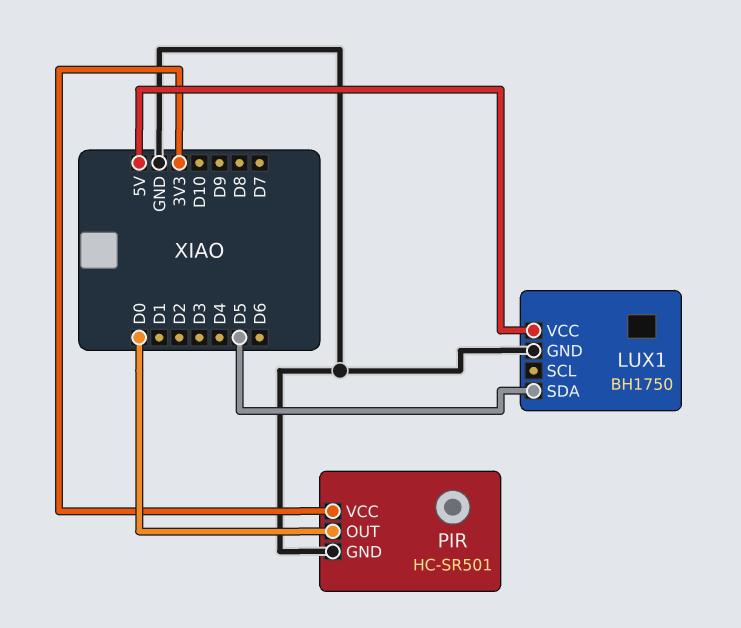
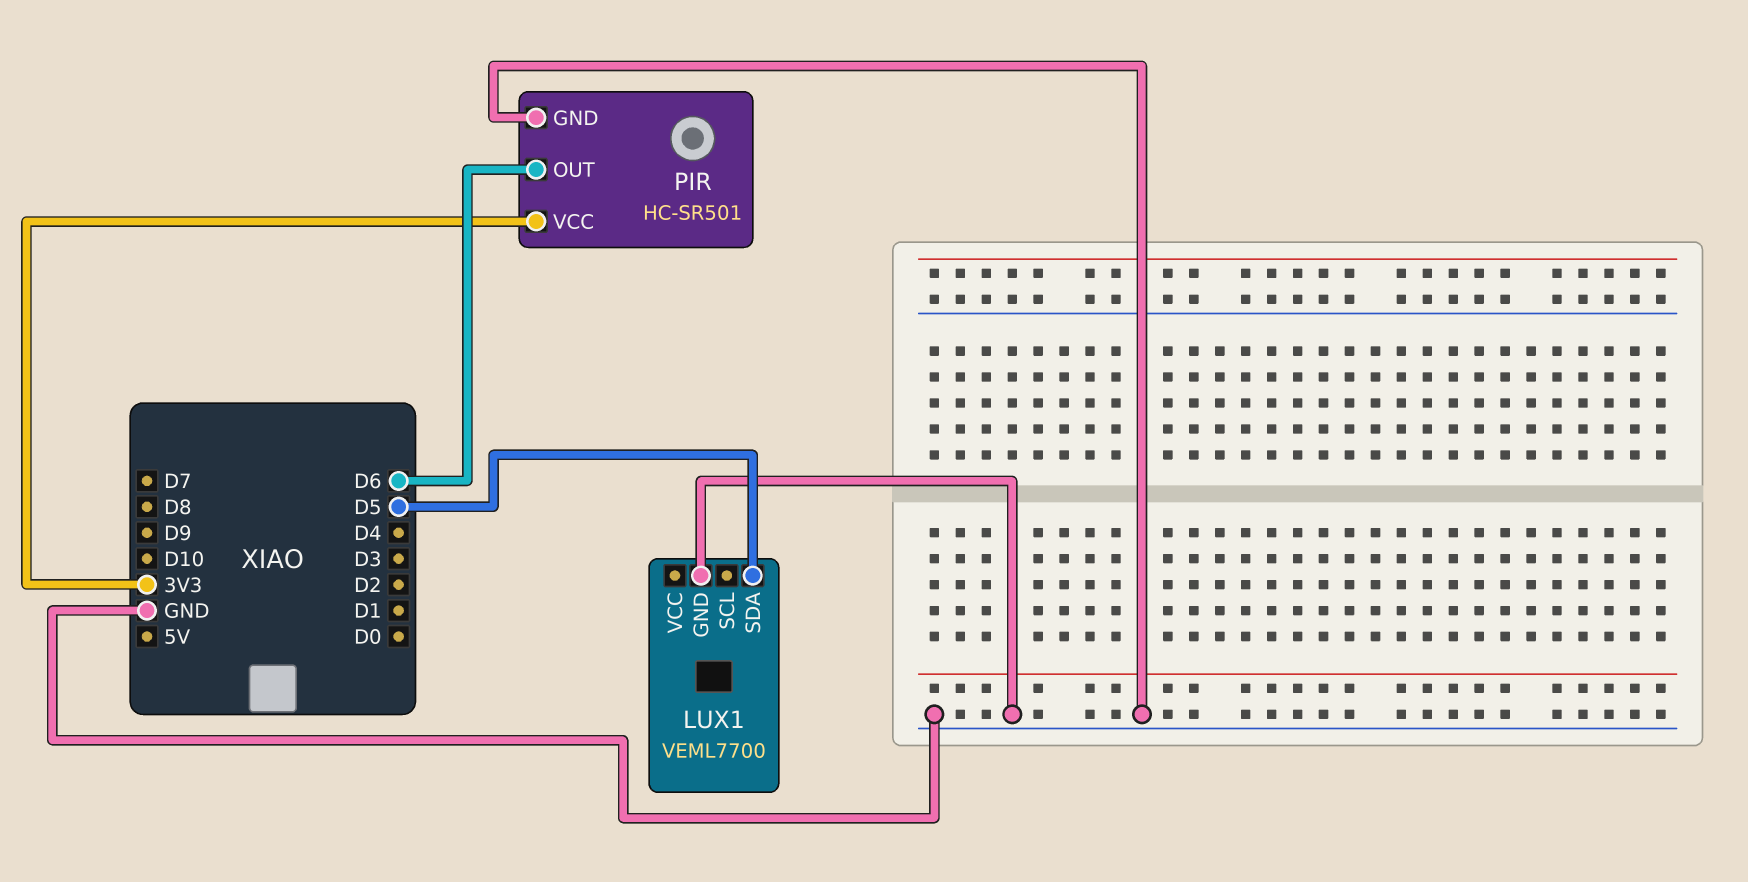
LUX1: BH1750 -> VEML7700
LUX1 pin VCC: 5V -> none
PIR pin OUT: D0 -> D6

